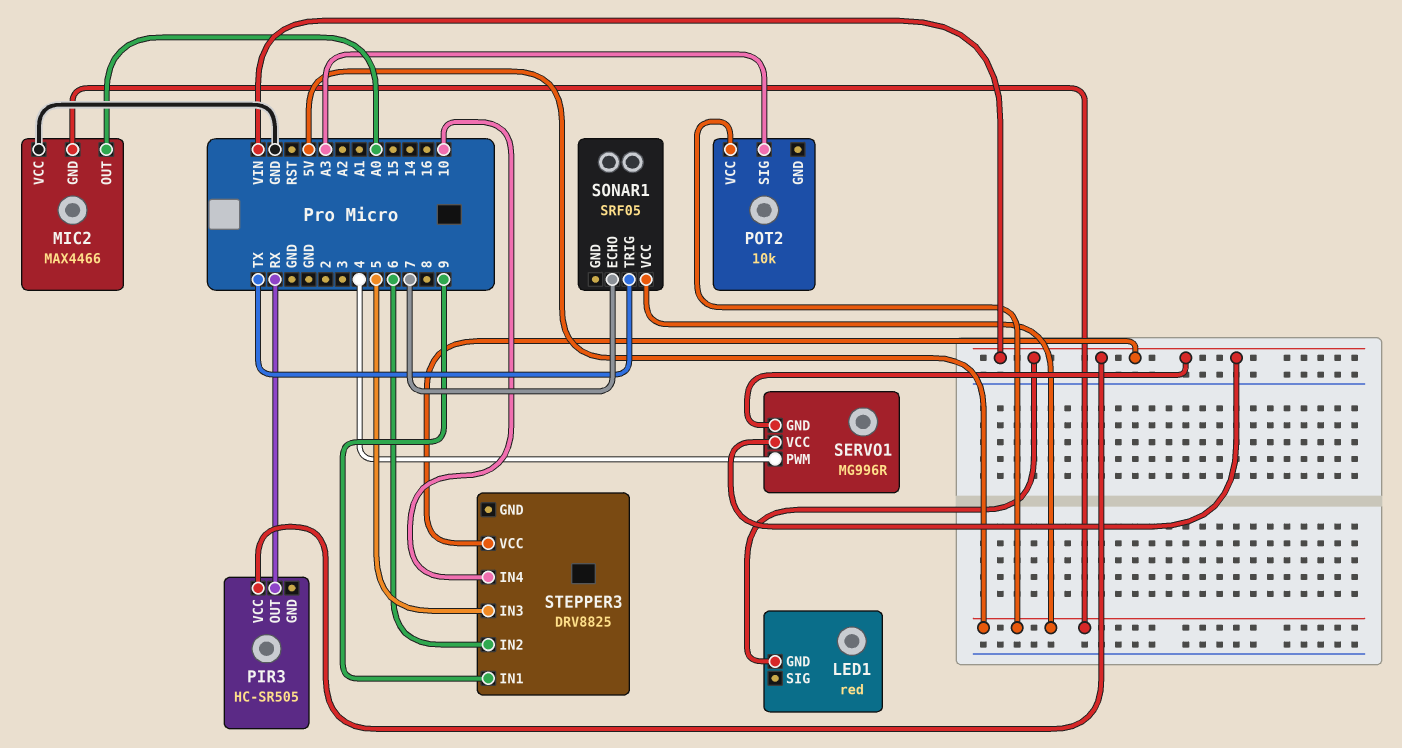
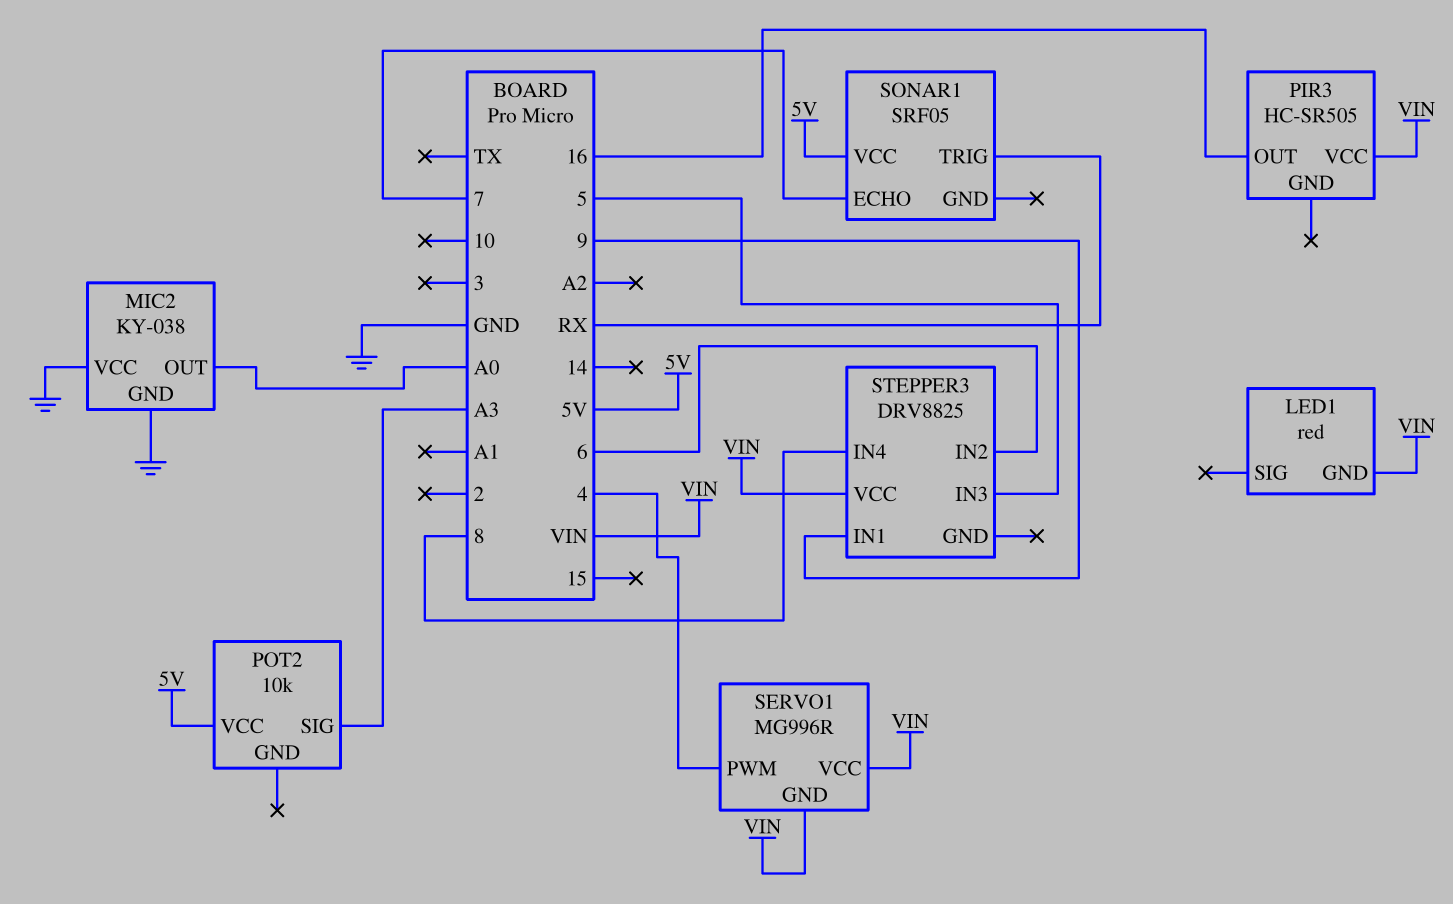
MIC2: MAX4466 -> KY-038
MIC2 pin GND: 5V -> GND
PIR3 pin OUT: RX -> 16
SONAR1 pin TRIG: TX -> RX
STEPPER3 pin IN4: 10 -> 8

